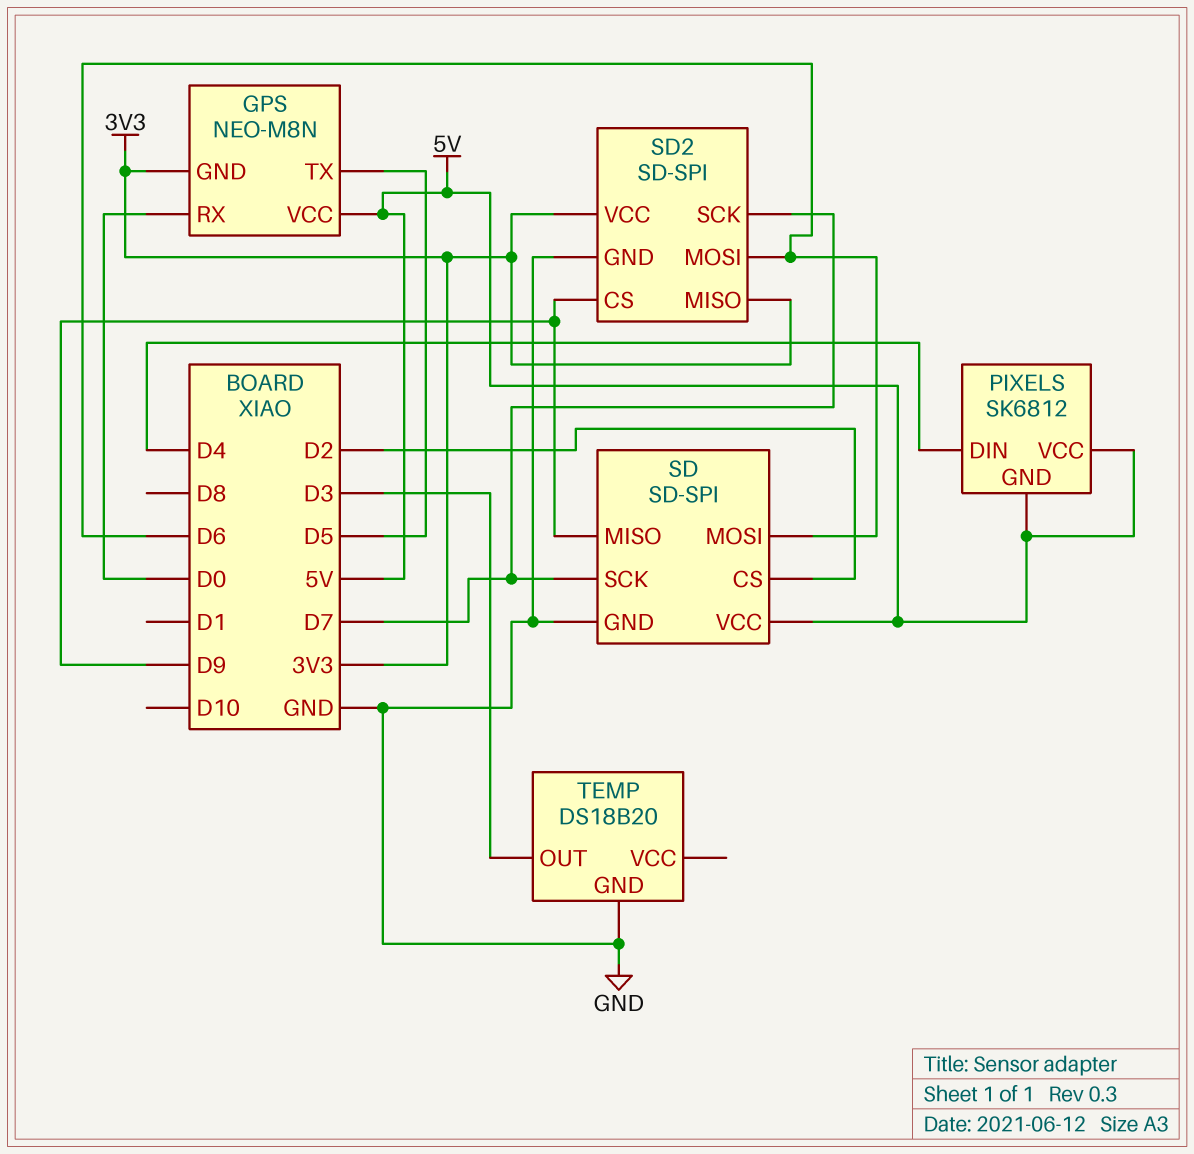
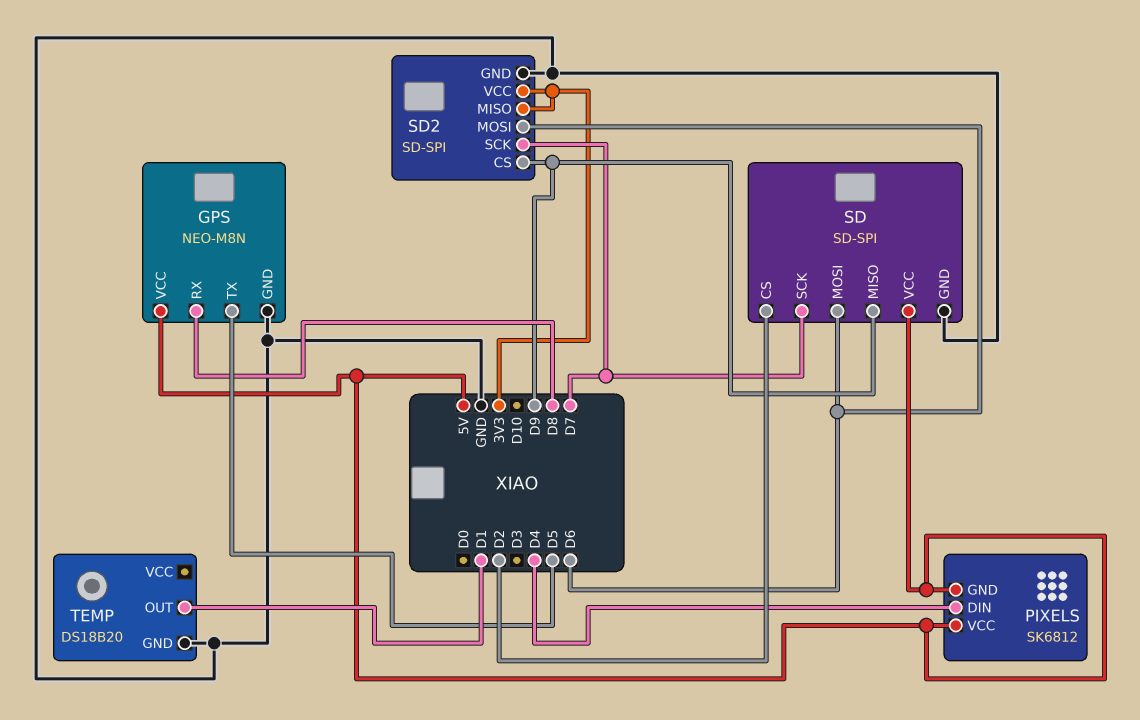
GPS pin GND: 3V3 -> GND
GPS pin RX: D0 -> D8
TEMP pin OUT: D3 -> D1

